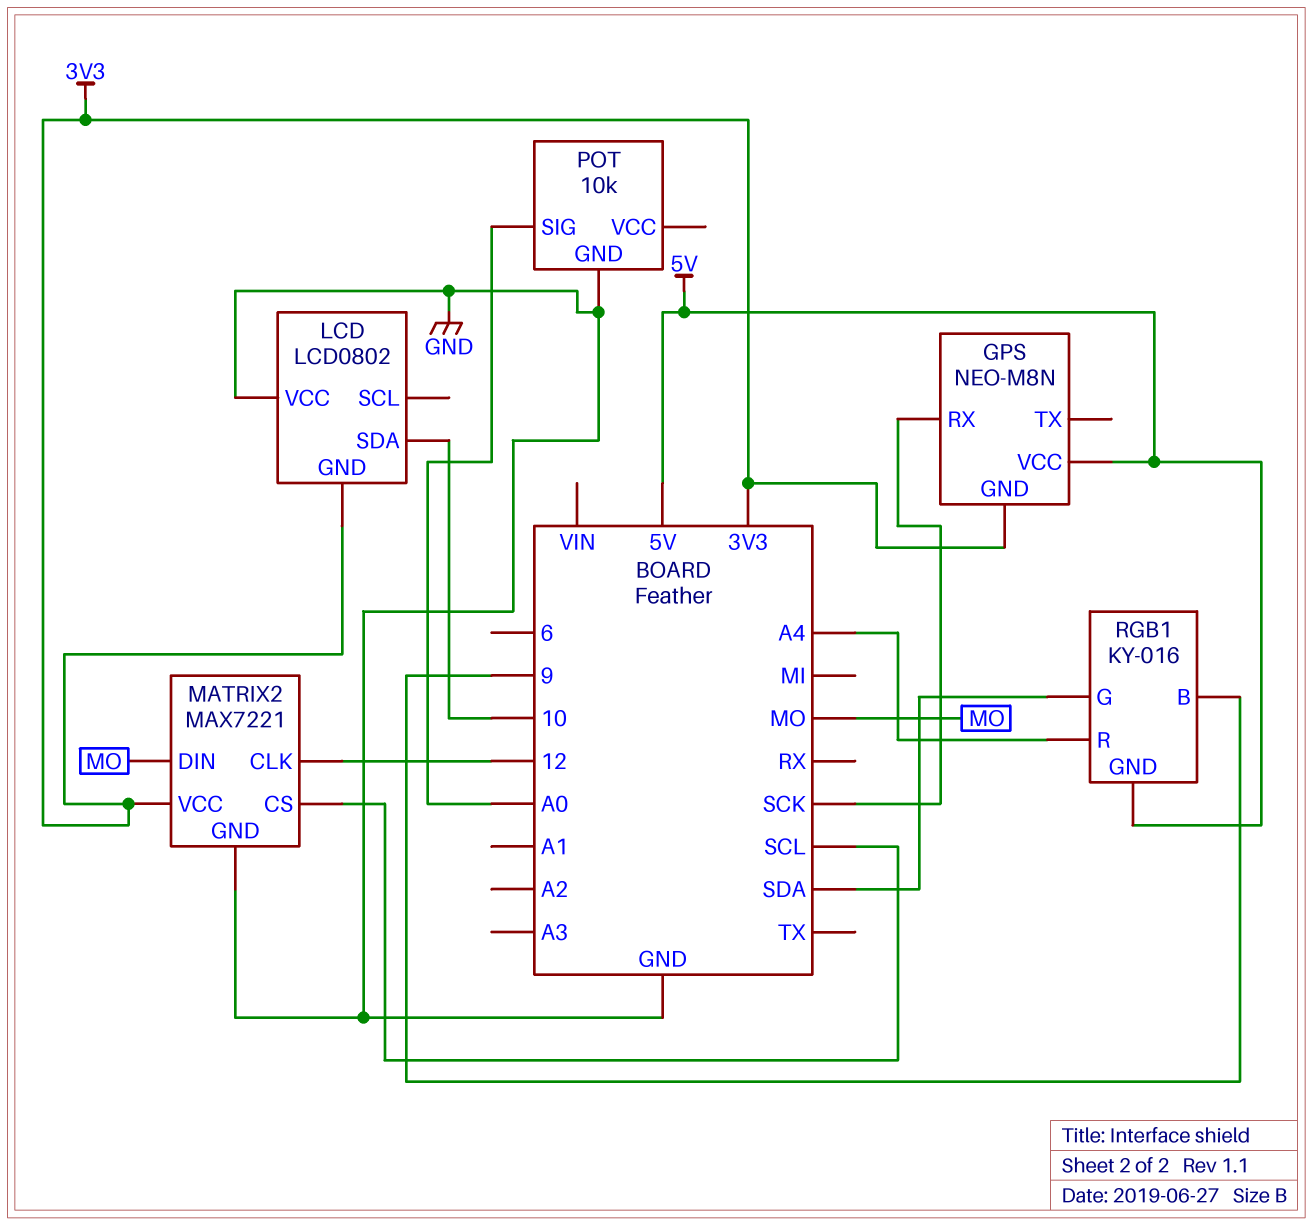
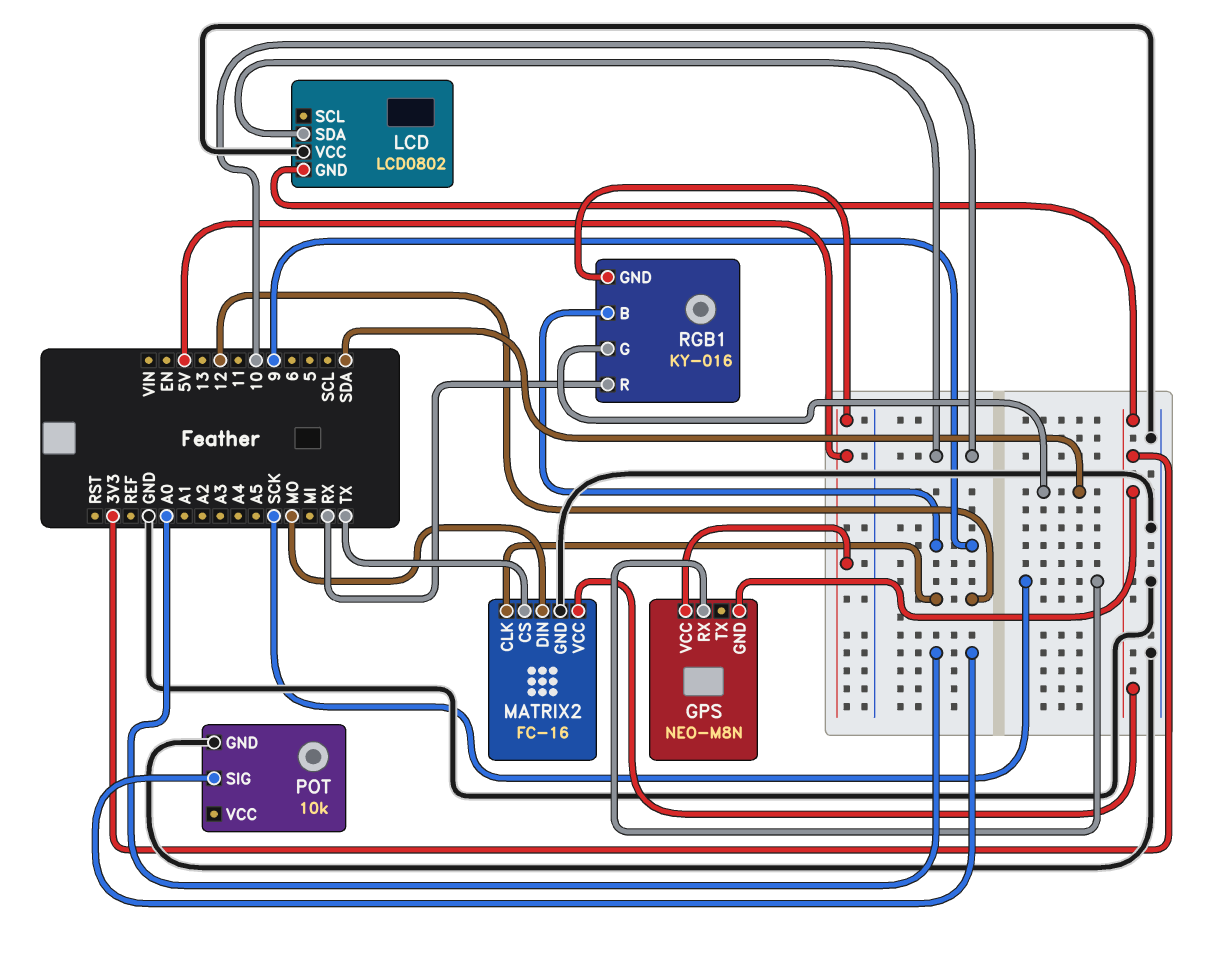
MATRIX2: MAX7221 -> FC-16
MATRIX2 pin CS: SCL -> TX
RGB1 pin R: A4 -> RX

